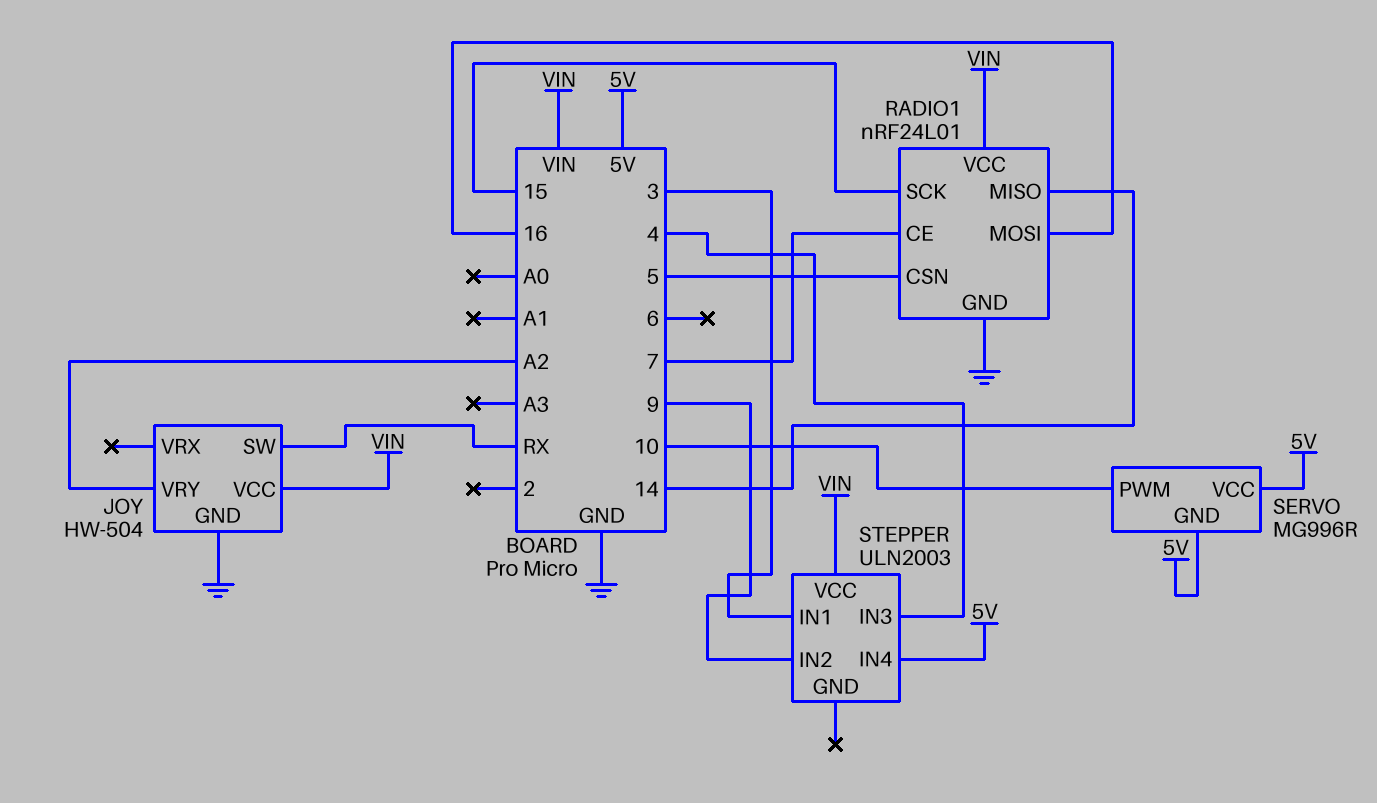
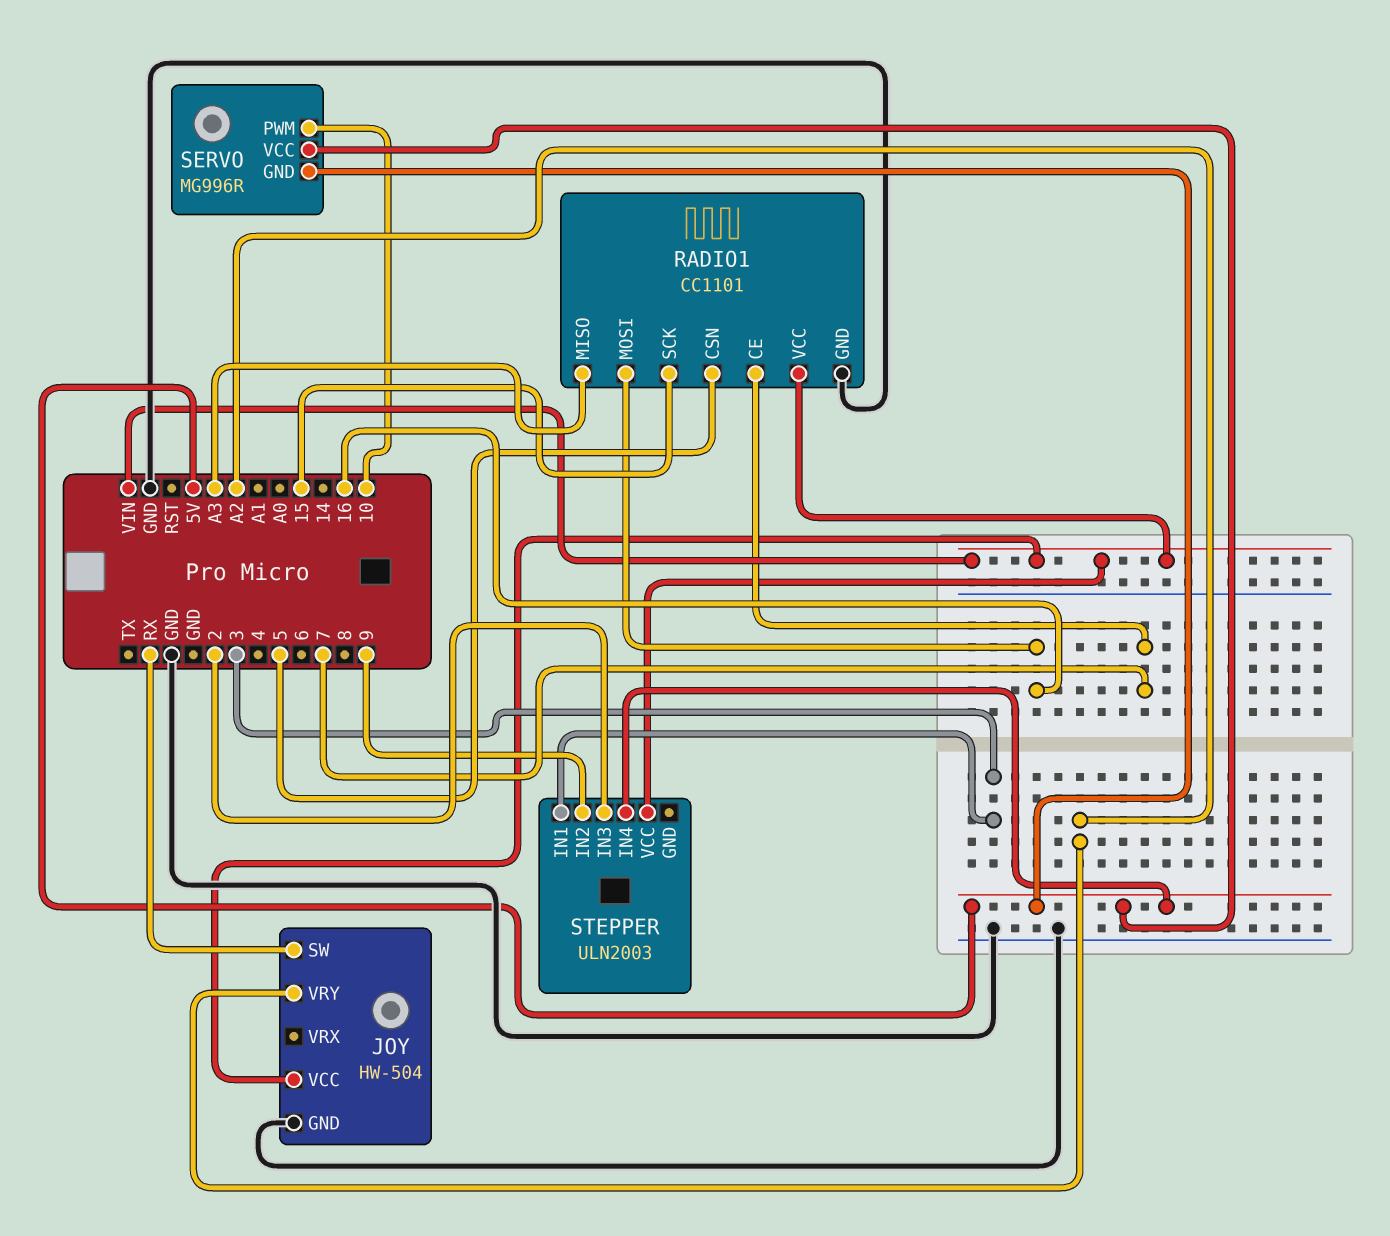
RADIO1: nRF24L01 -> CC1101
RADIO1 pin MISO: 14 -> A3
STEPPER pin IN3: 4 -> 2

